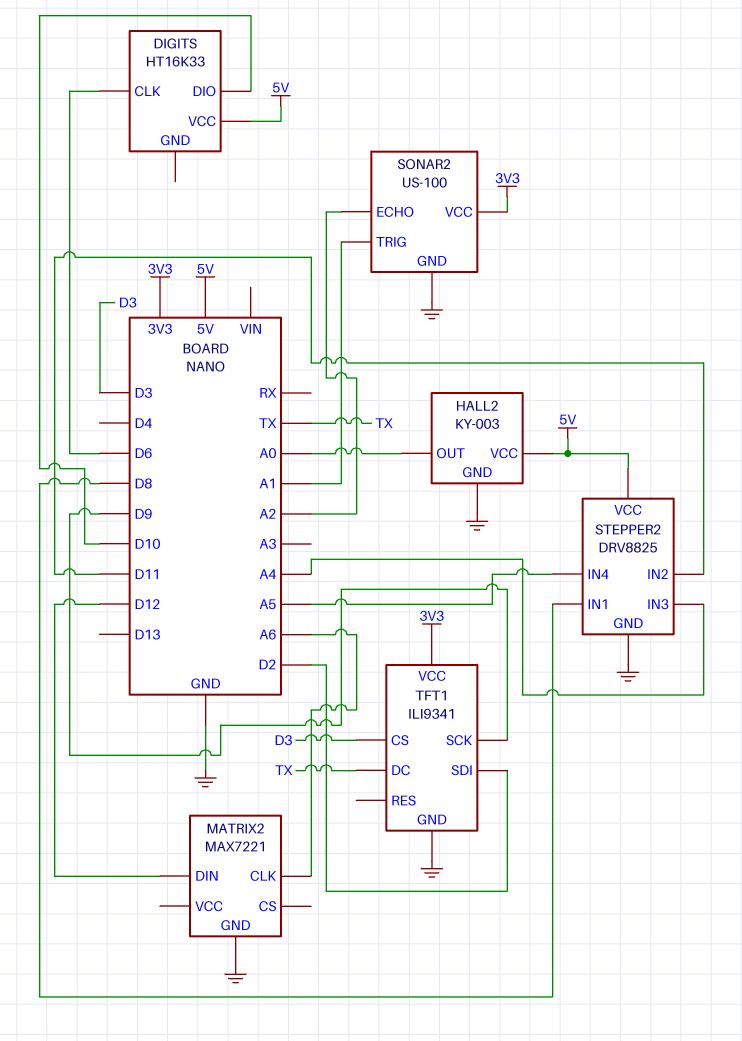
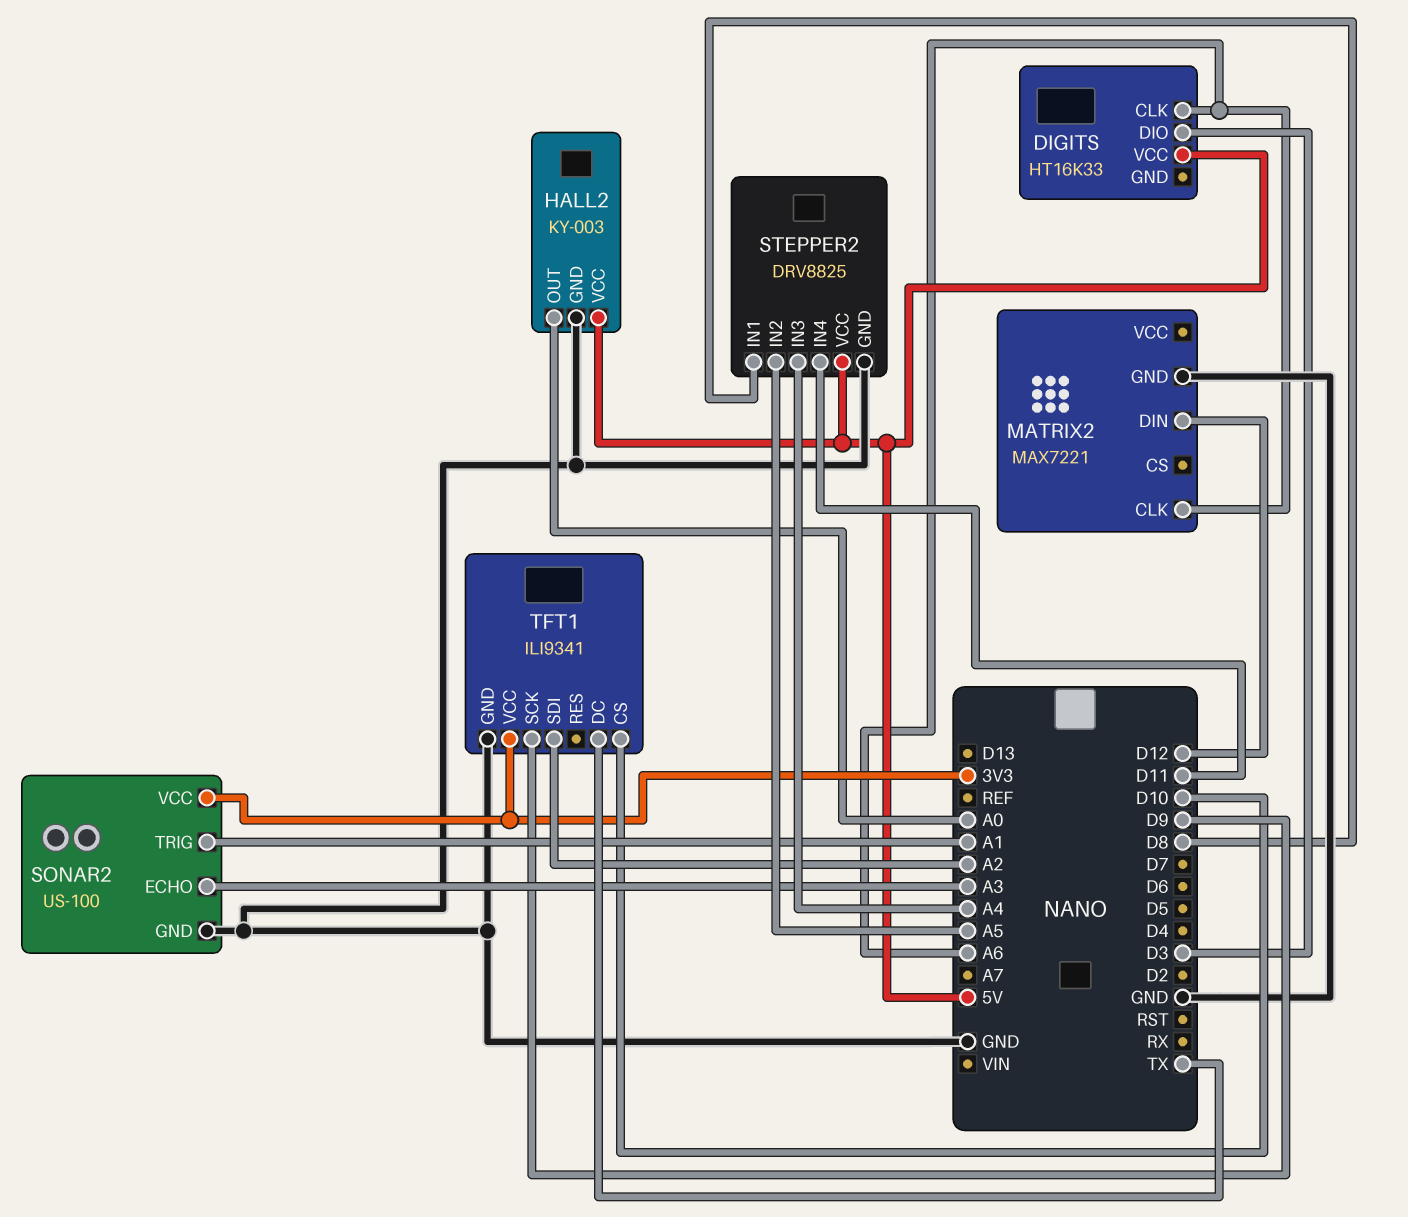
DIGITS pin CLK: D6 -> A6
DIGITS pin DIO: D10 -> D3
SONAR2 pin ECHO: A2 -> A3
STEPPER2 pin IN2: D11 -> A5
STEPPER2 pin IN4: A5 -> D11
TFT1 pin CS: D3 -> D10
TFT1 pin SDI: D2 -> A2

